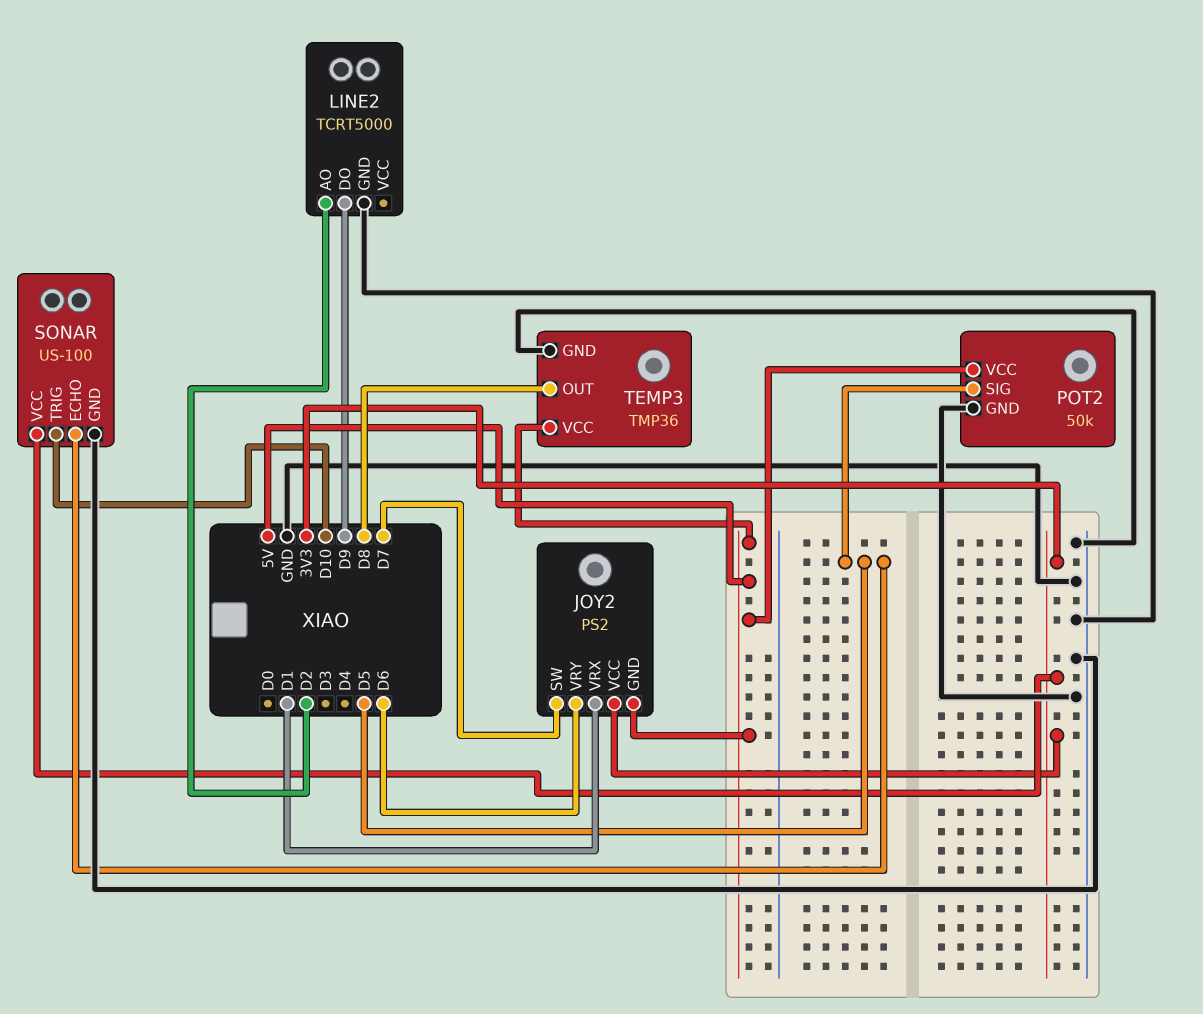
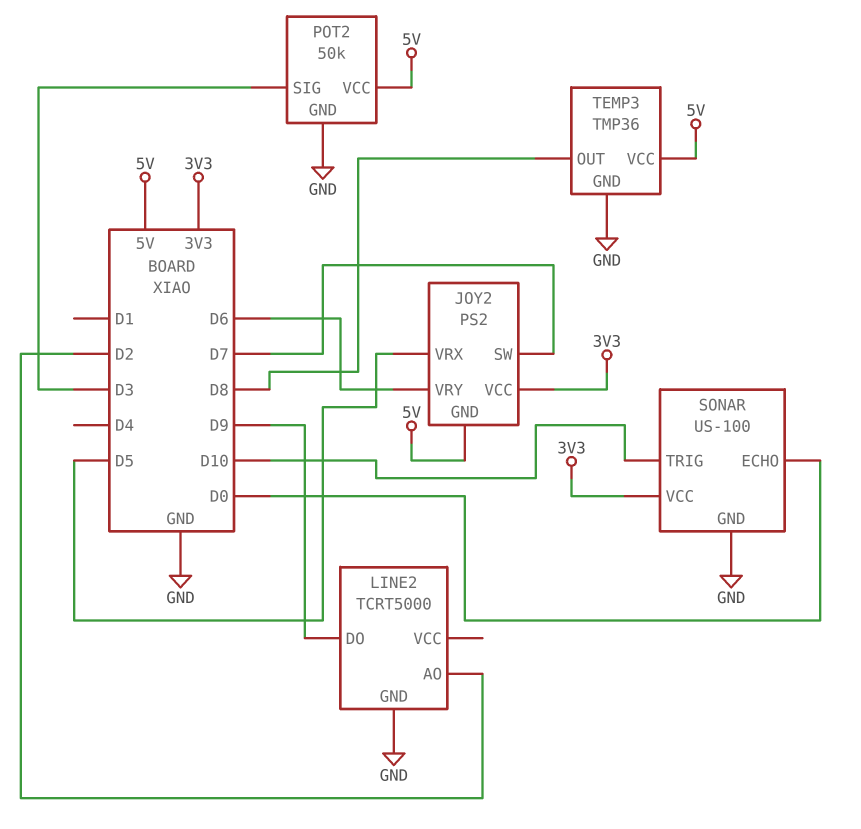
JOY2 pin VRX: D1 -> D5
POT2 pin SIG: D5 -> D3
SONAR pin ECHO: D5 -> D0

